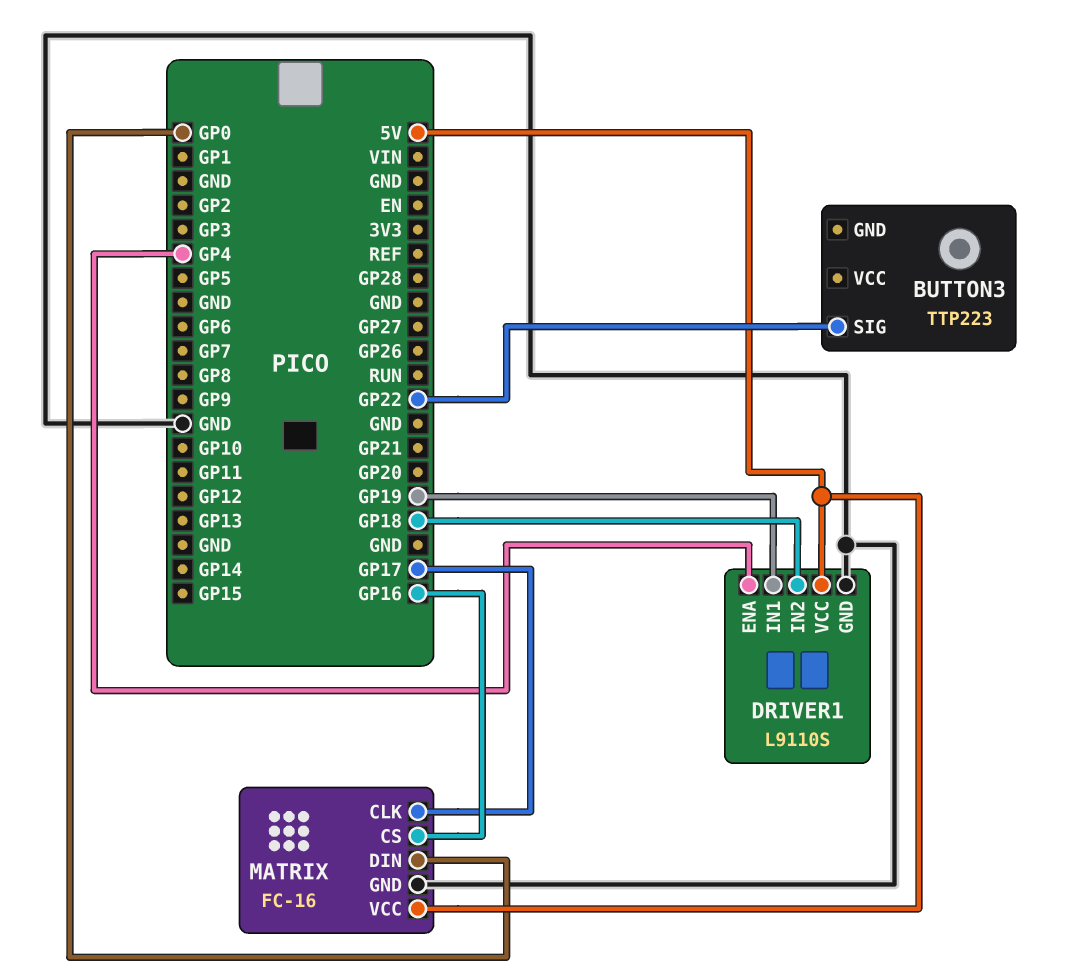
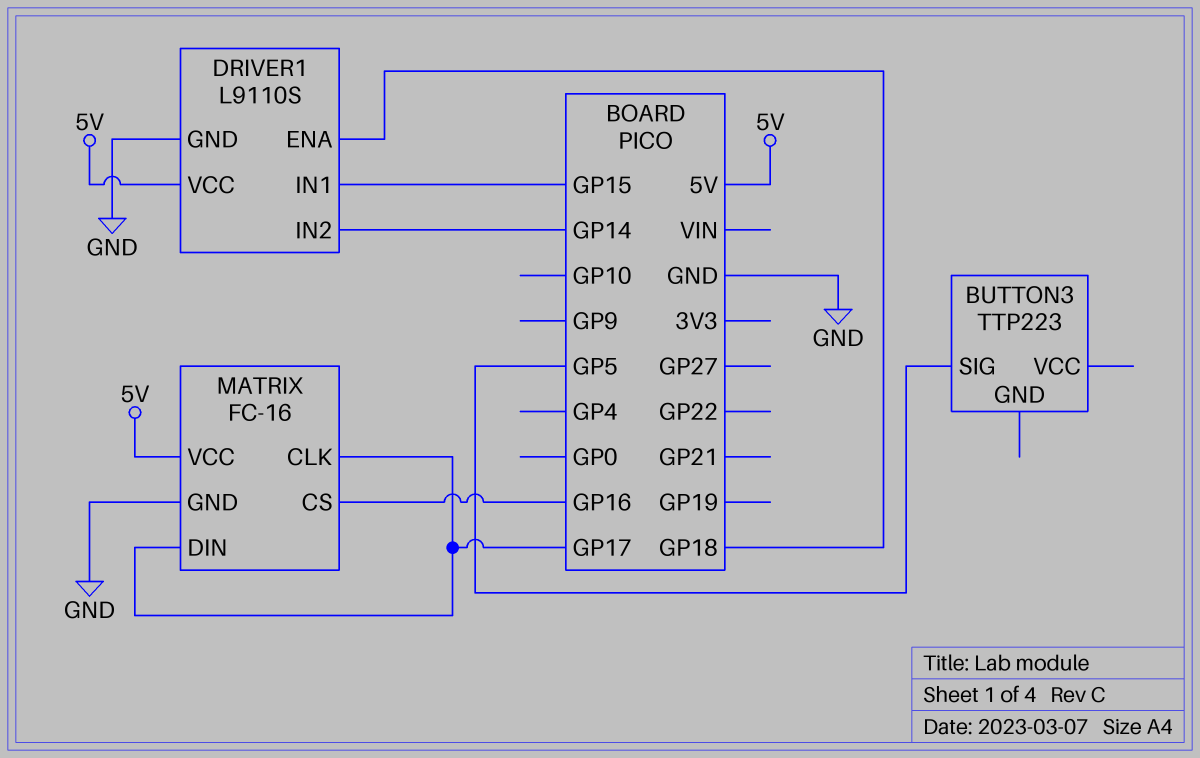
BUTTON3 pin SIG: GP22 -> GP5
DRIVER1 pin ENA: GP4 -> GP18
DRIVER1 pin IN1: GP19 -> GP15
DRIVER1 pin IN2: GP18 -> GP14
MATRIX pin DIN: GP0 -> GP17

